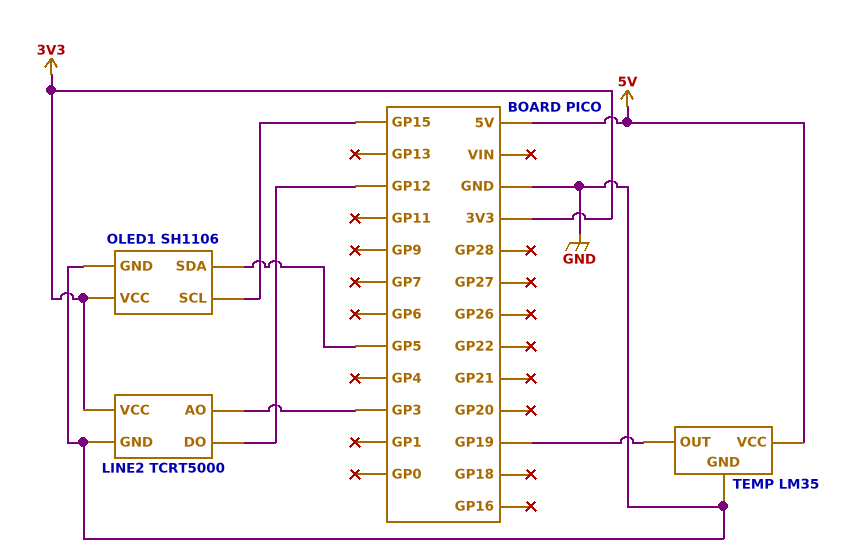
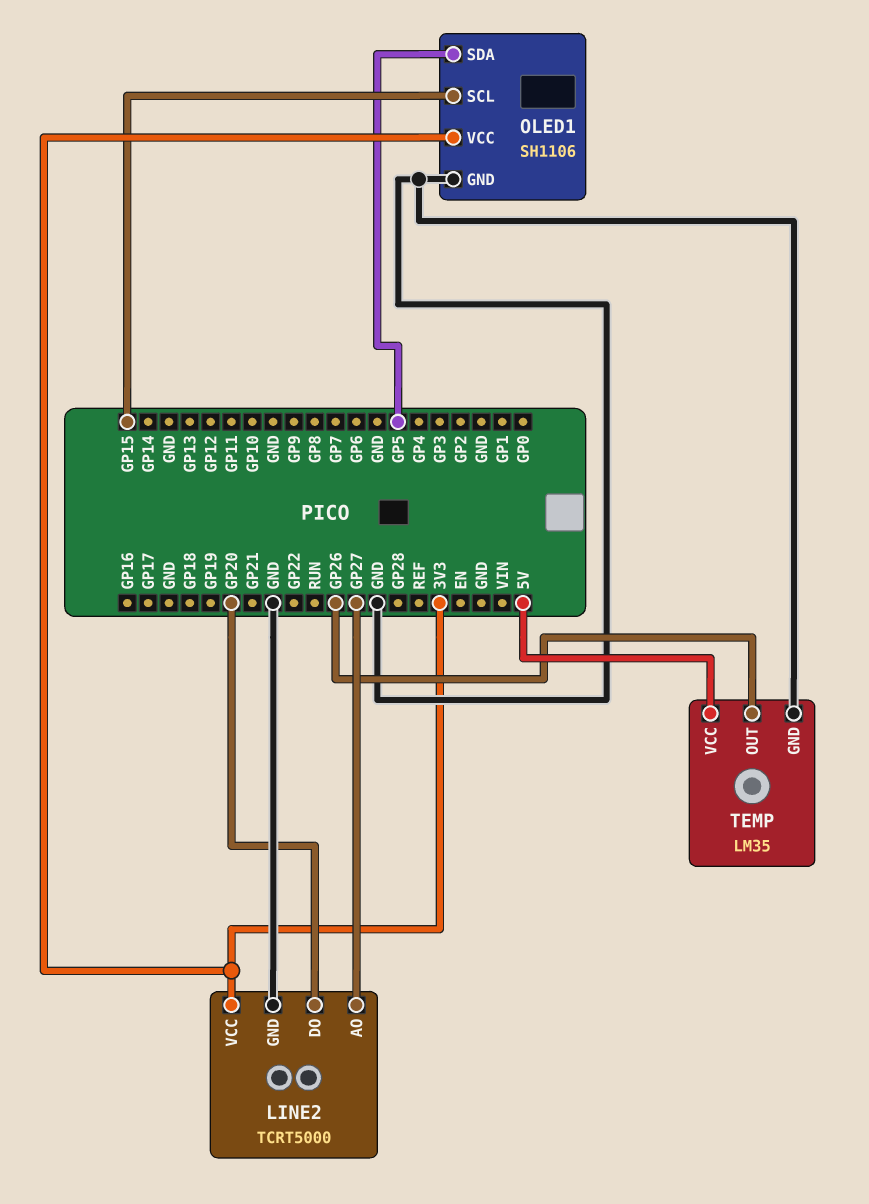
LINE2 pin AO: GP3 -> GP27
LINE2 pin DO: GP12 -> GP20
TEMP pin OUT: GP19 -> GP26

